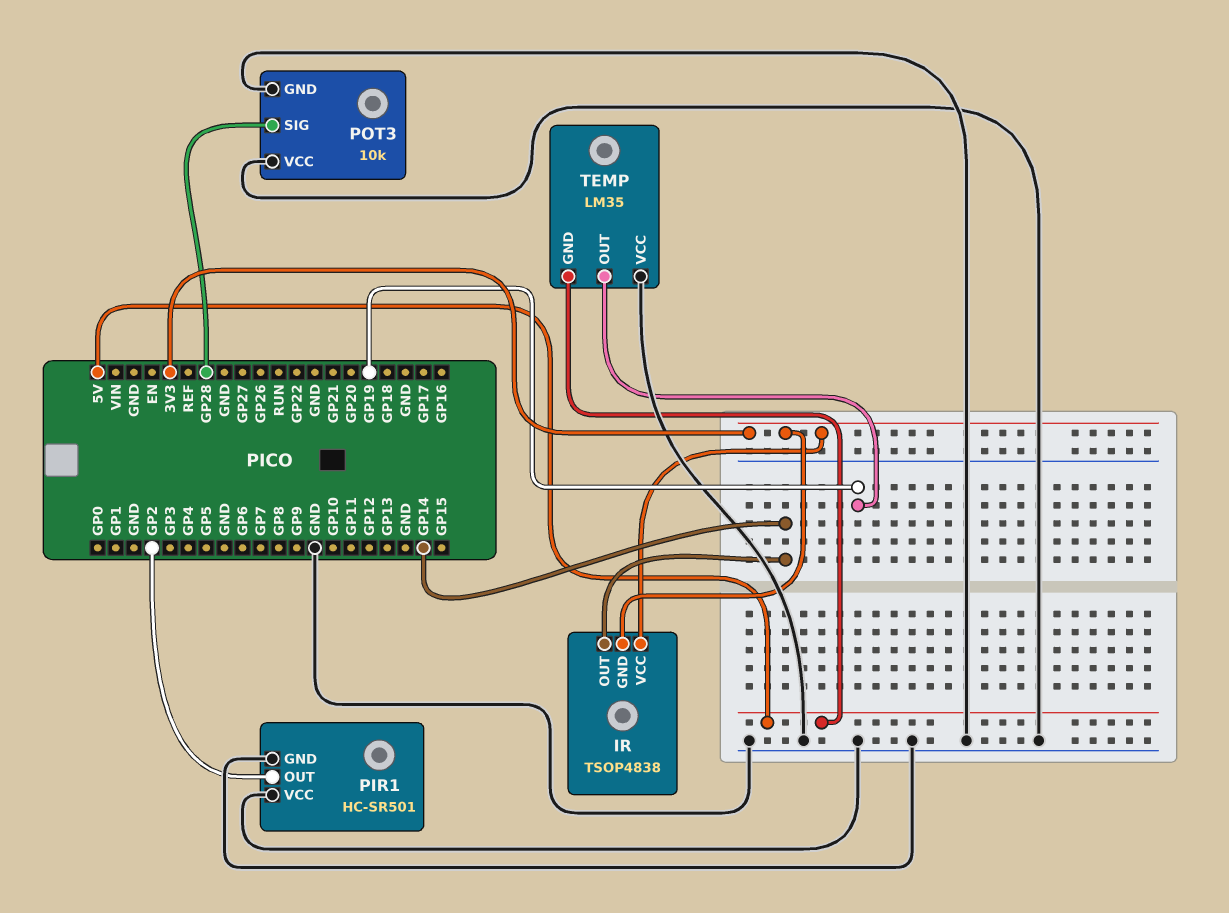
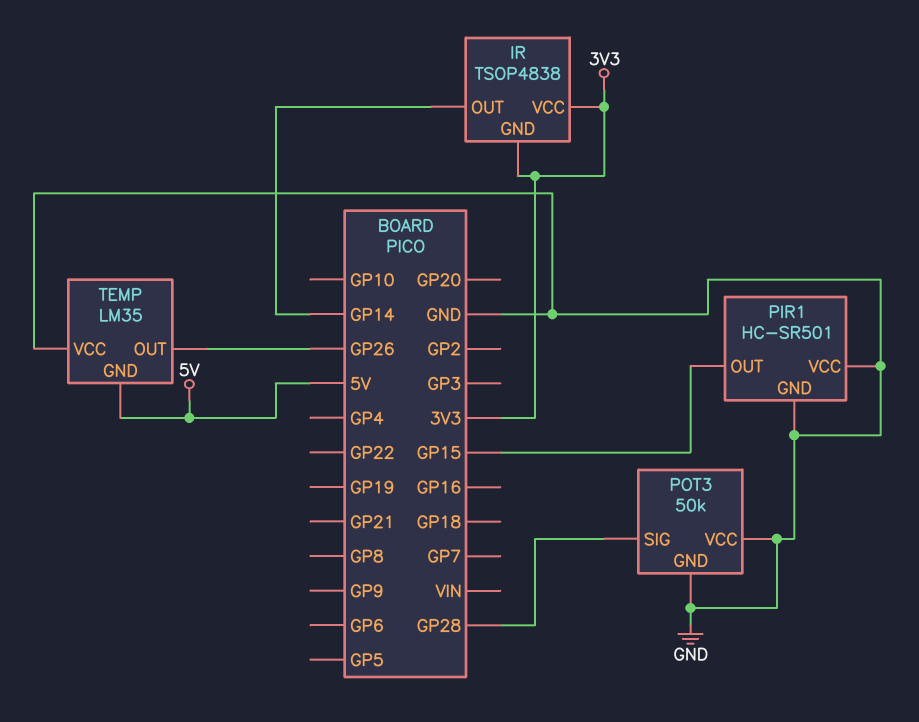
PIR1 pin OUT: GP2 -> GP15
POT3: 10k -> 50k
TEMP pin OUT: GP19 -> GP26

